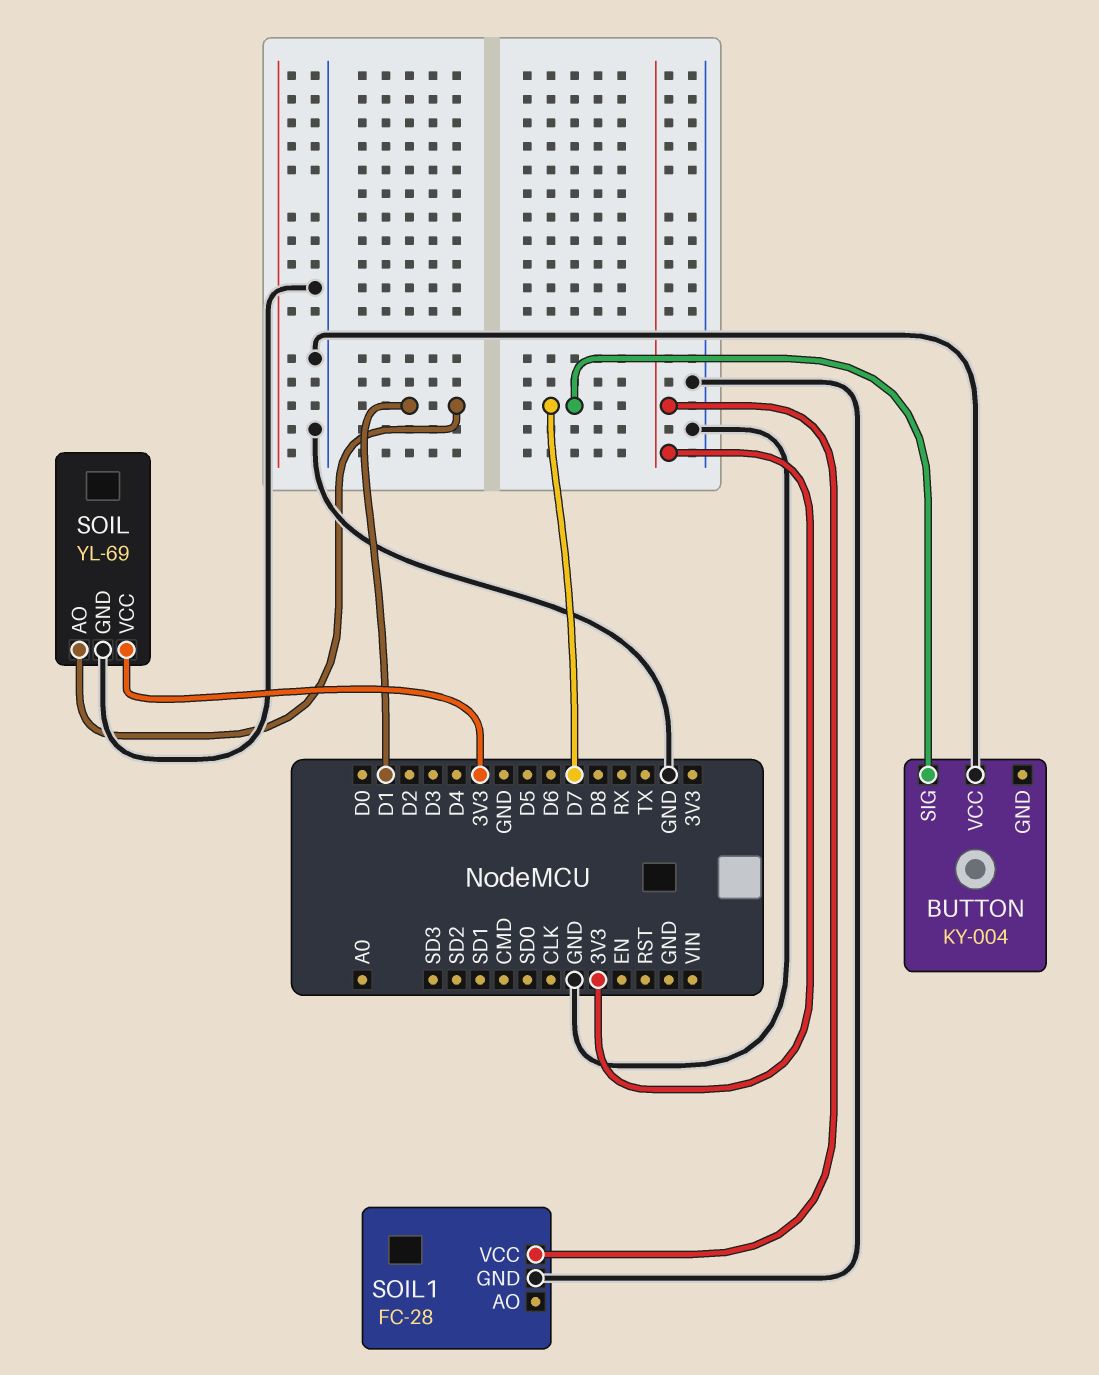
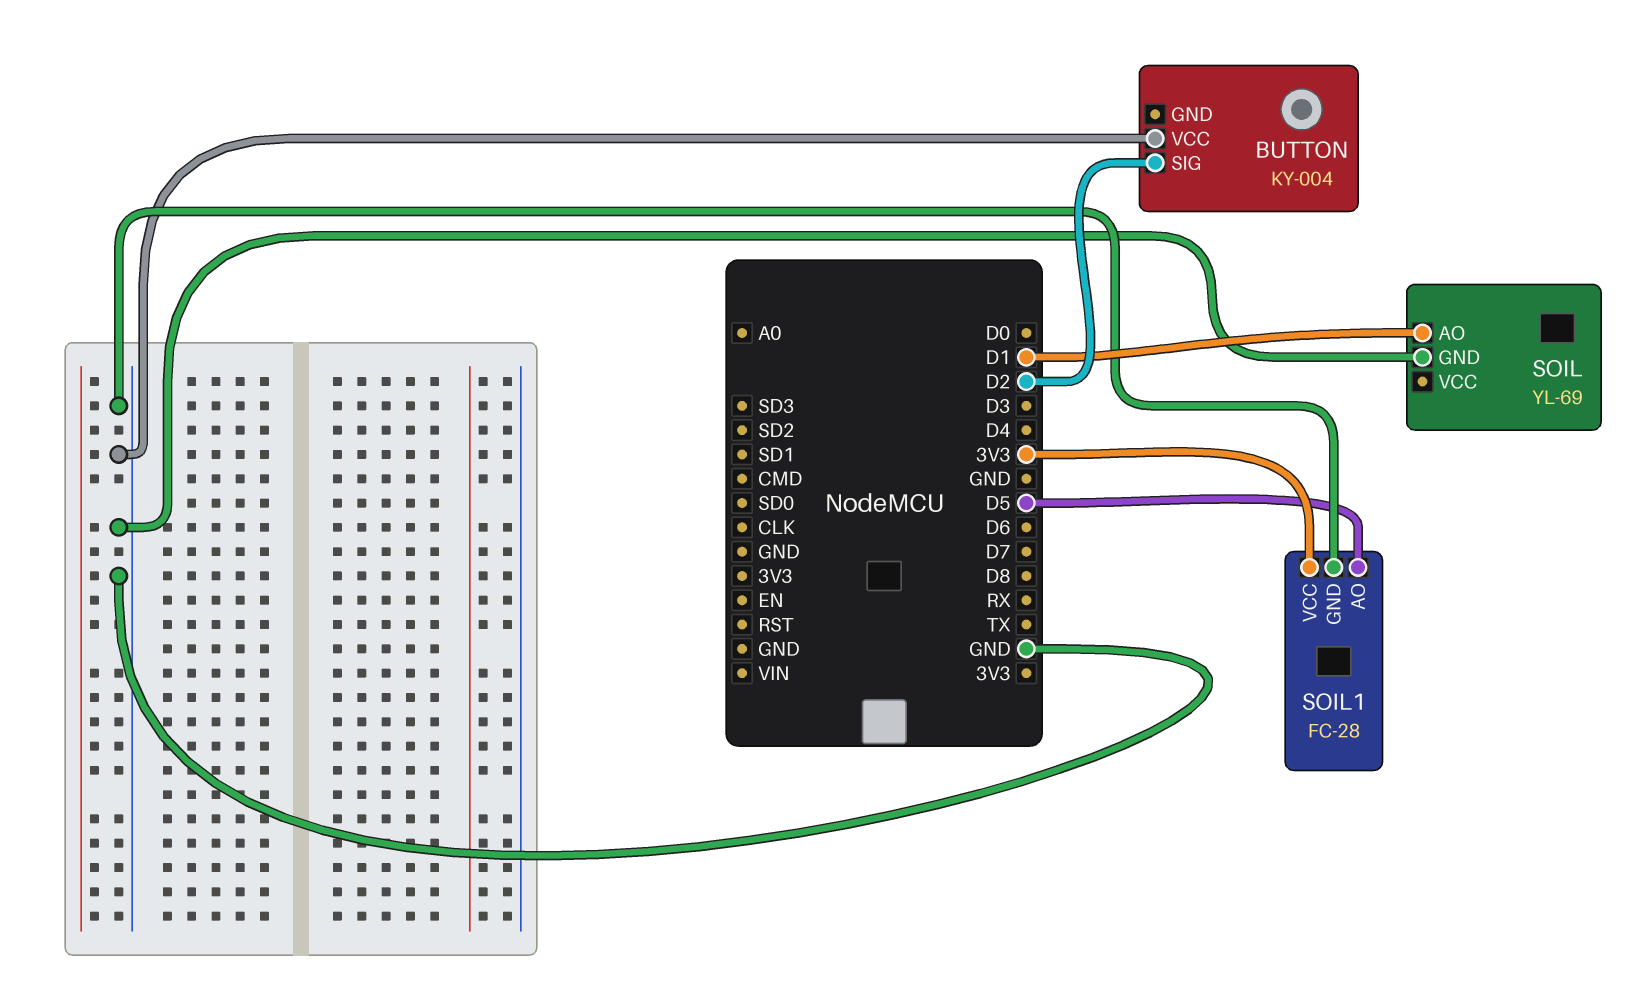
BUTTON pin SIG: D7 -> D2
SOIL pin VCC: 3V3 -> none
SOIL1 pin AO: none -> D5

